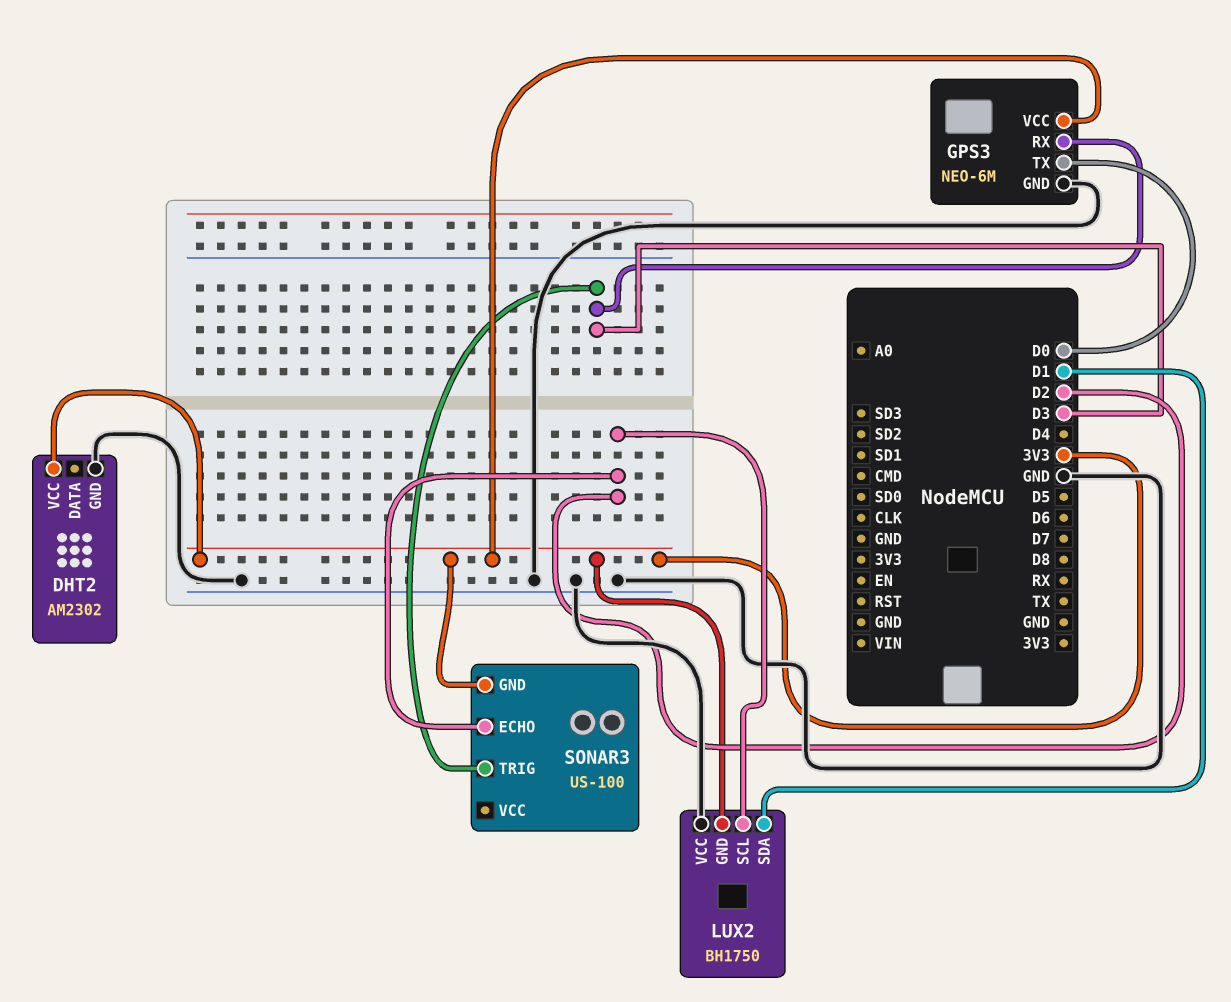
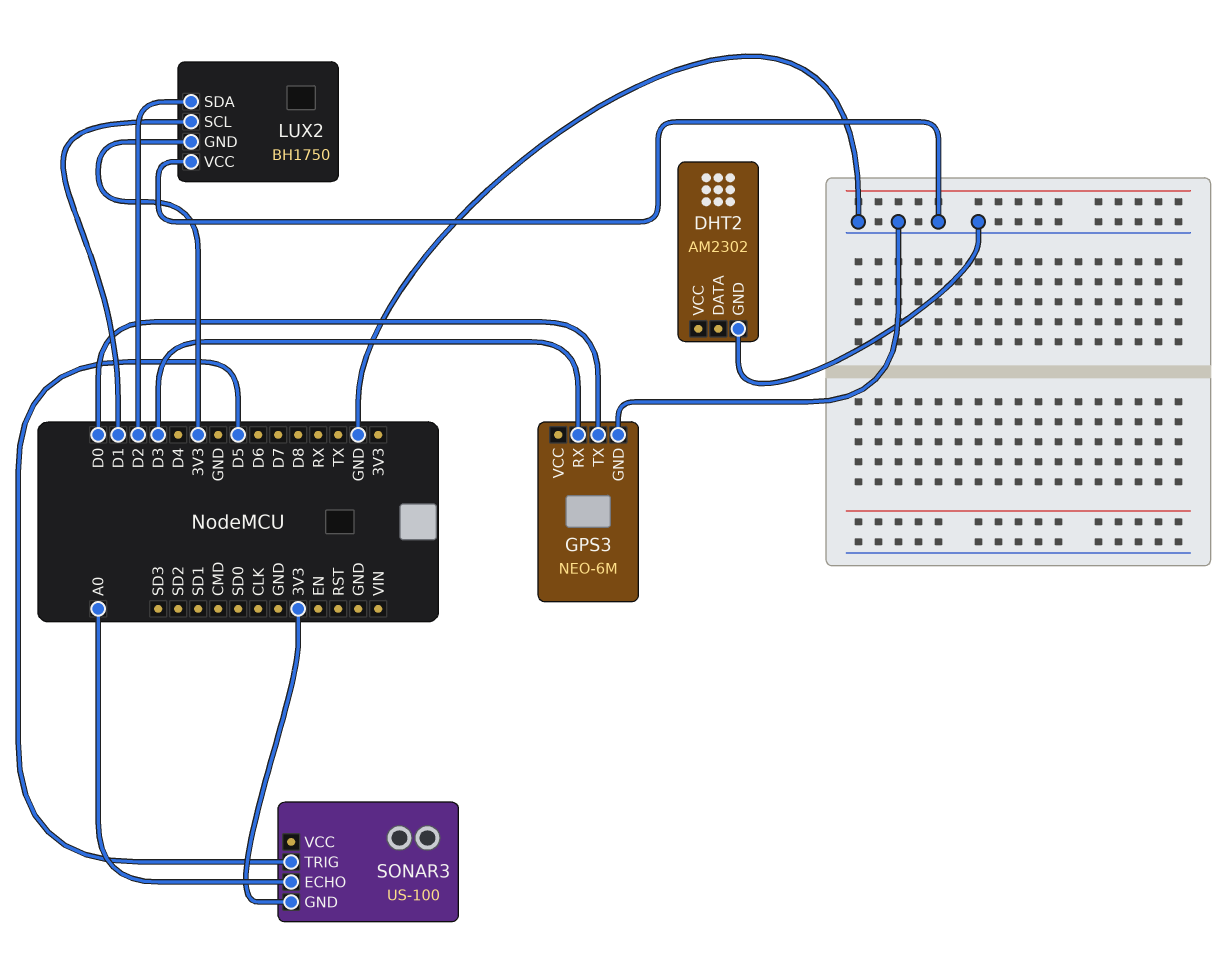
DHT2 pin VCC: 3V3 -> none
GPS3 pin VCC: 3V3 -> none
LUX2 pin SCL: D2 -> D1
LUX2 pin SDA: D1 -> D2
SONAR3 pin ECHO: D2 -> A0
SONAR3 pin TRIG: D3 -> D5

